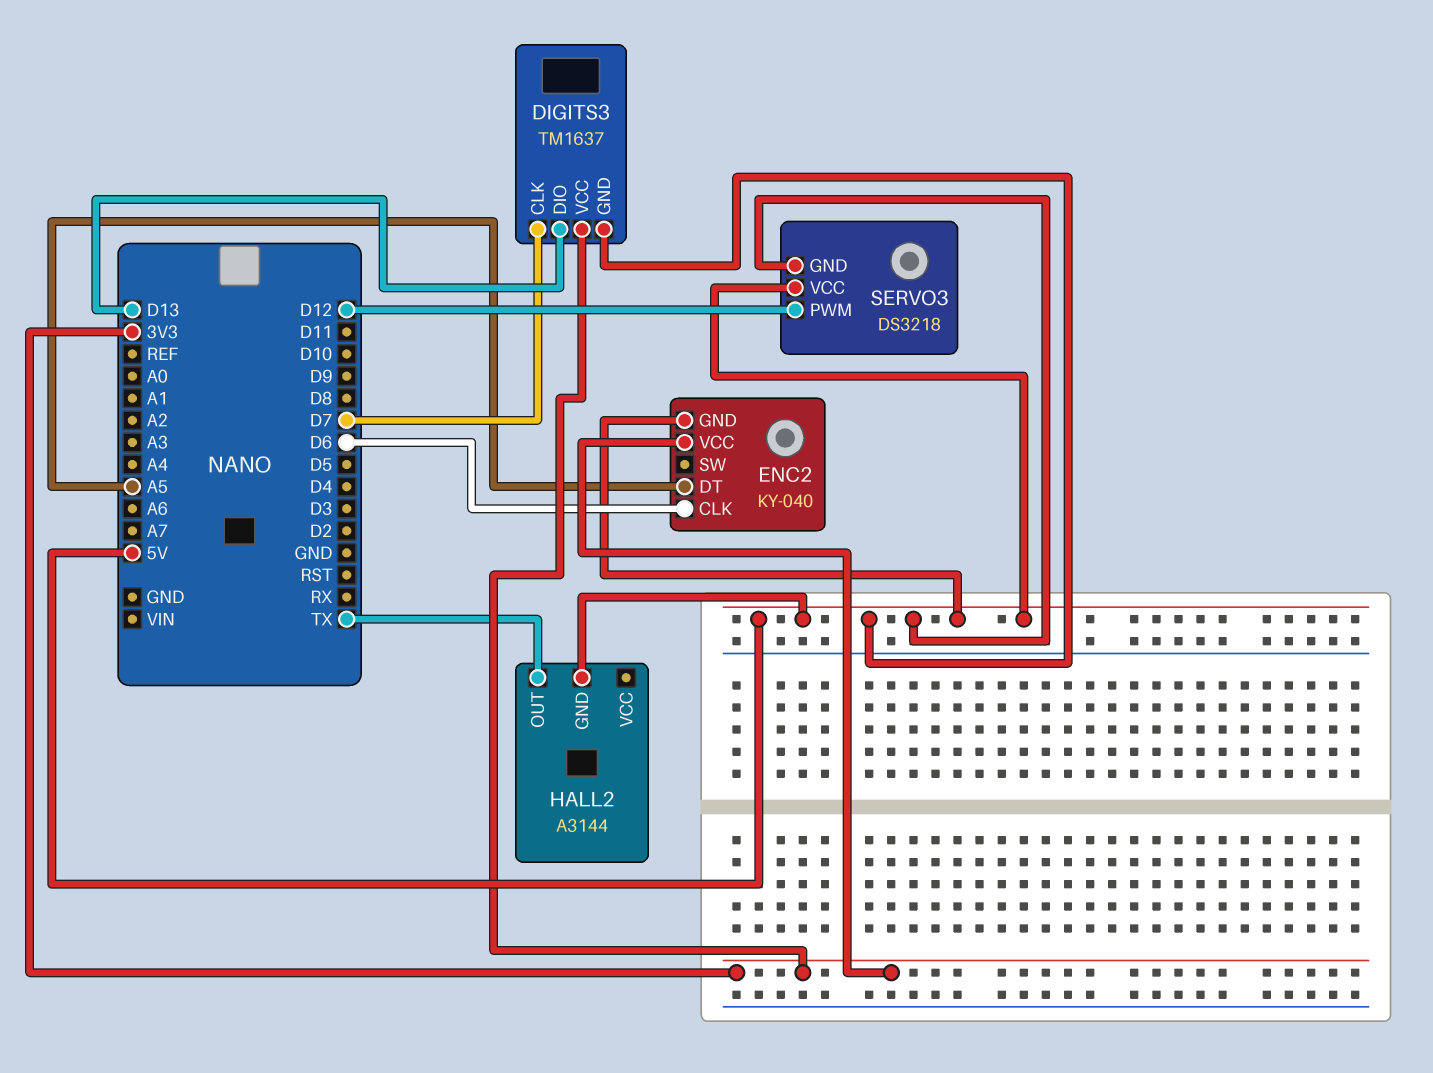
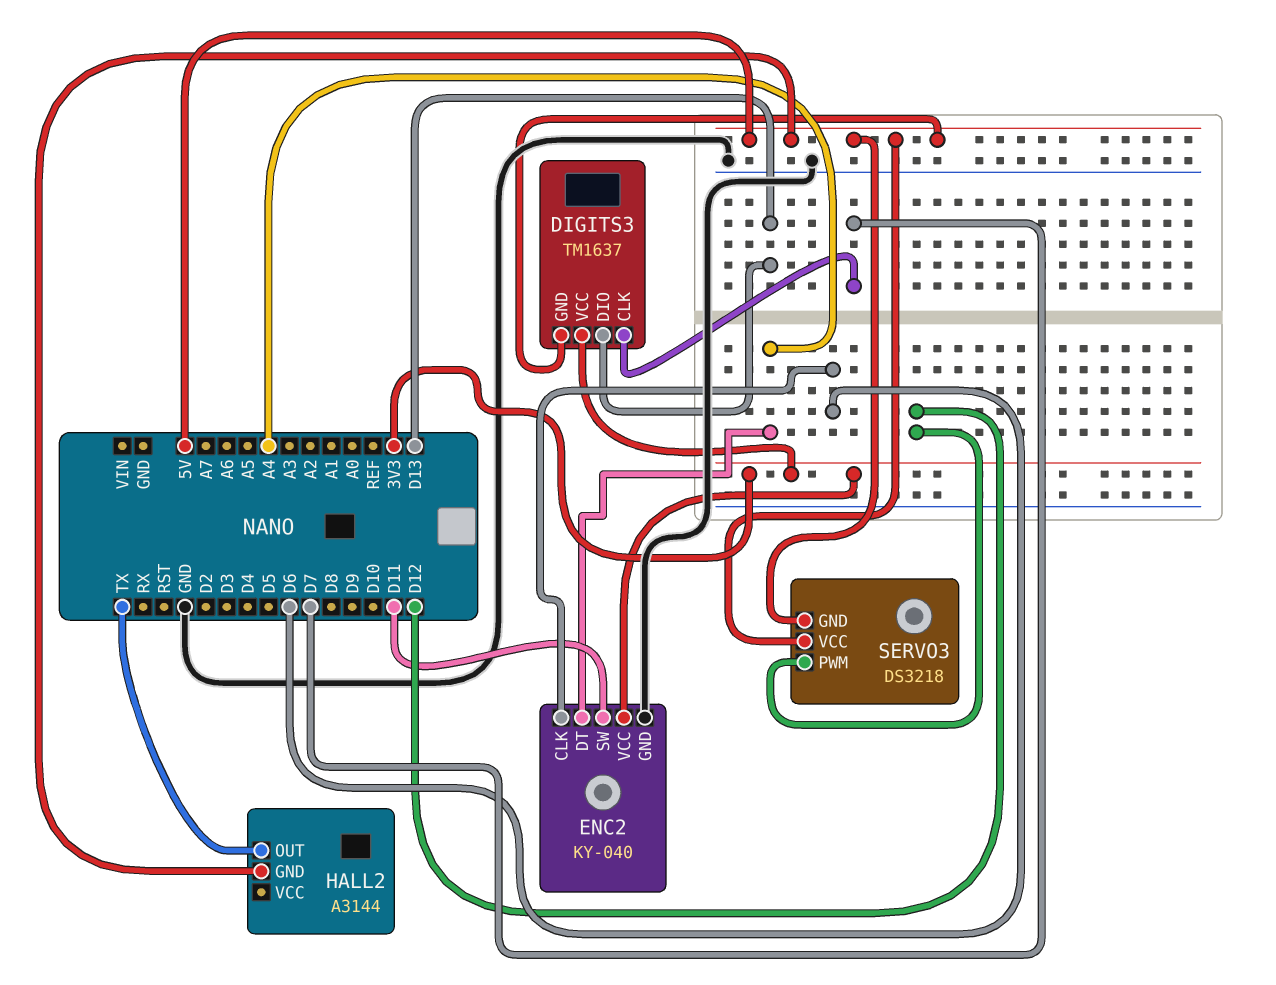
ENC2 pin DT: A5 -> A4
ENC2 pin GND: 5V -> GND
ENC2 pin SW: none -> D11

